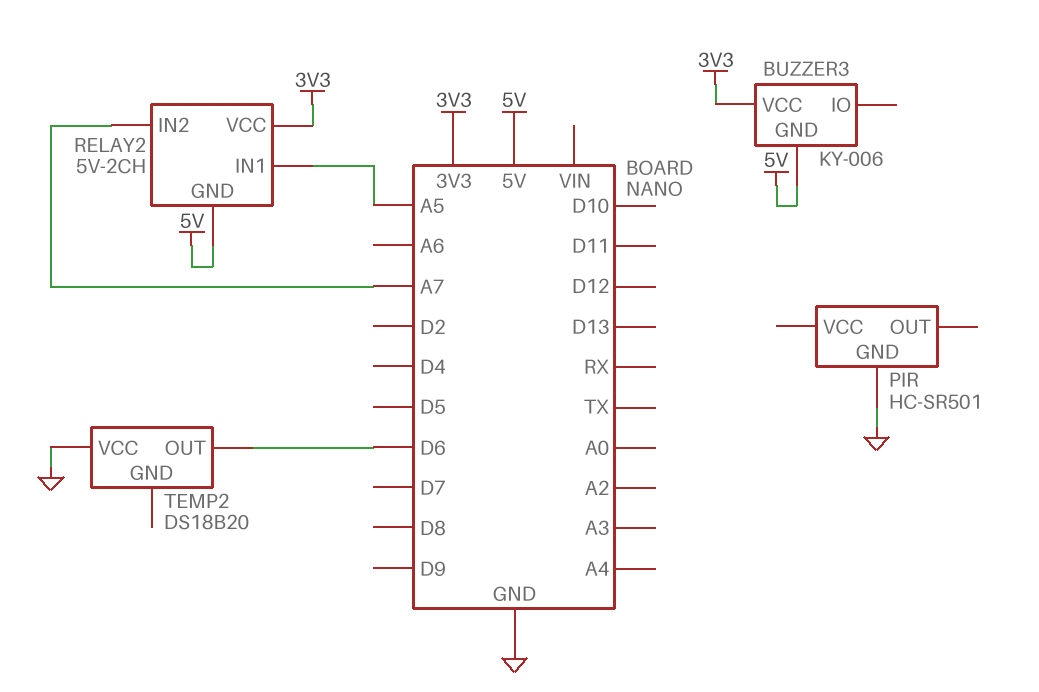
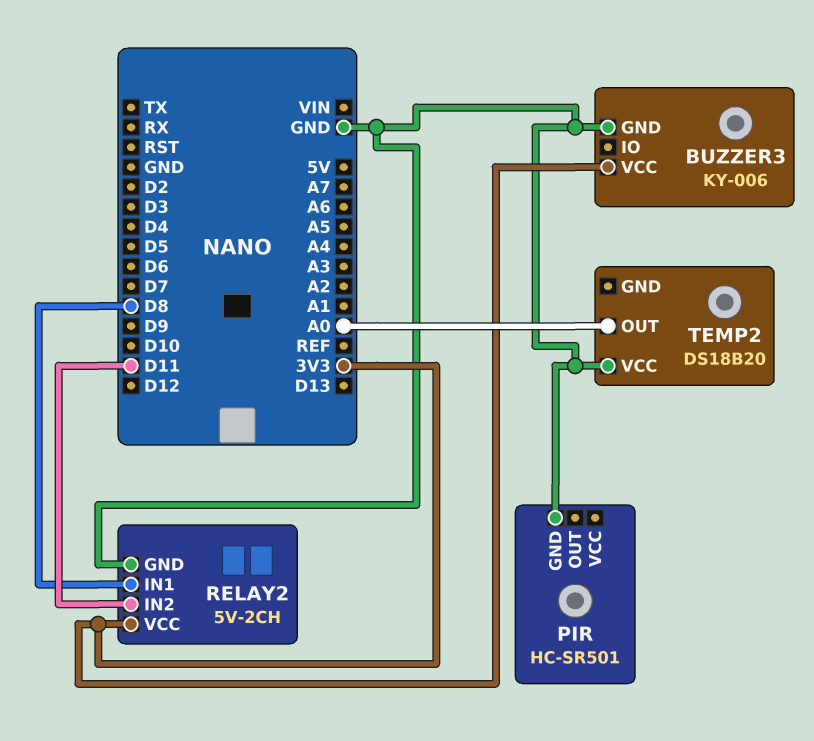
BUZZER3 pin GND: 5V -> GND
RELAY2 pin GND: 5V -> GND
RELAY2 pin IN1: A5 -> D8
RELAY2 pin IN2: A7 -> D11
TEMP2 pin OUT: D6 -> A0

